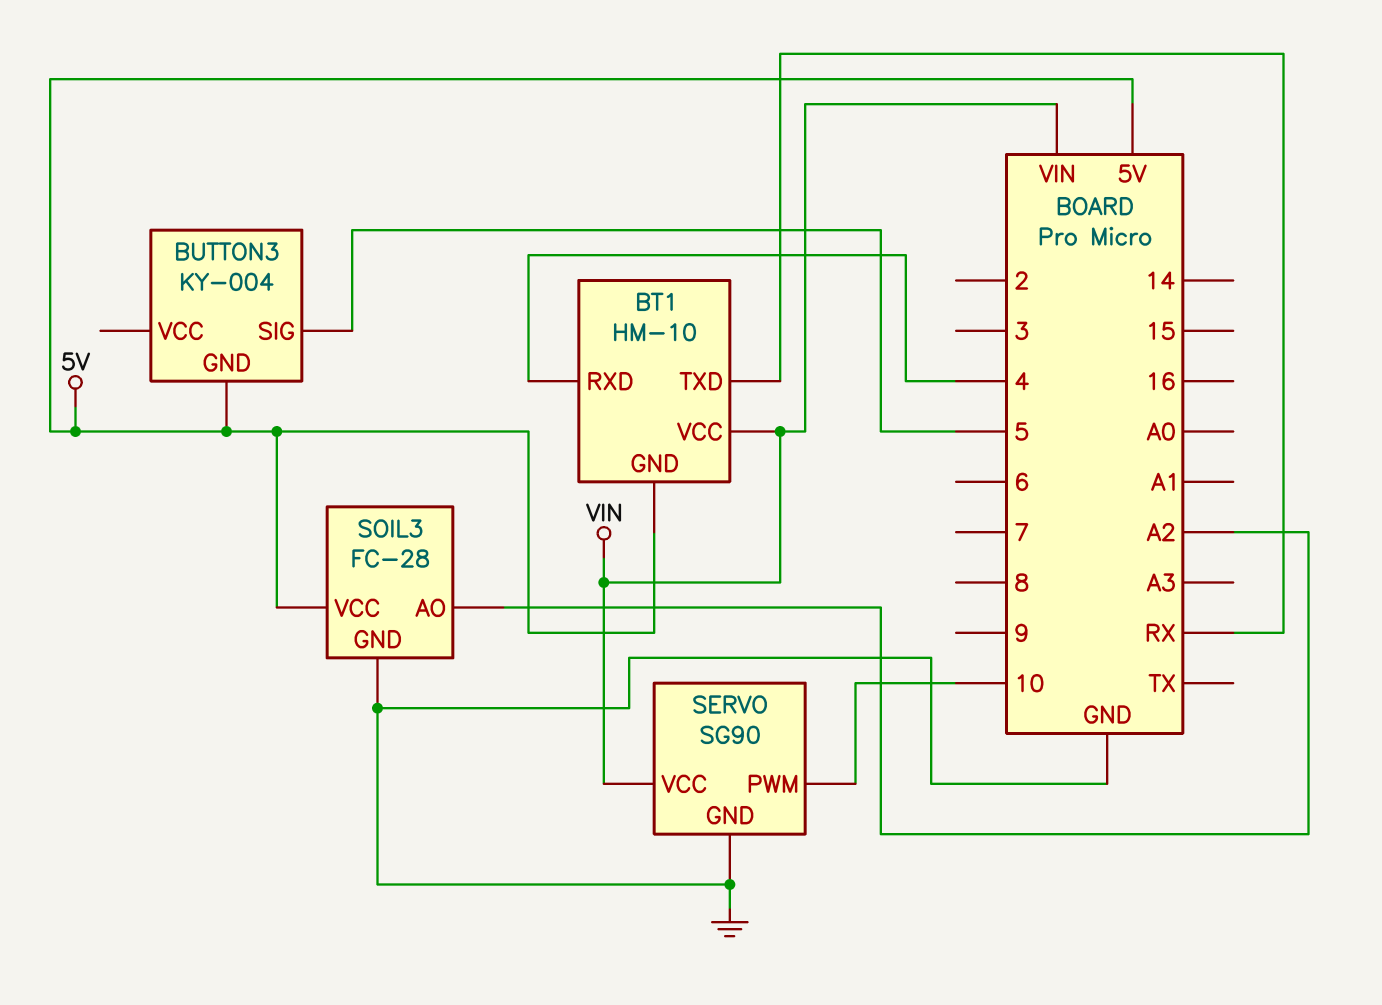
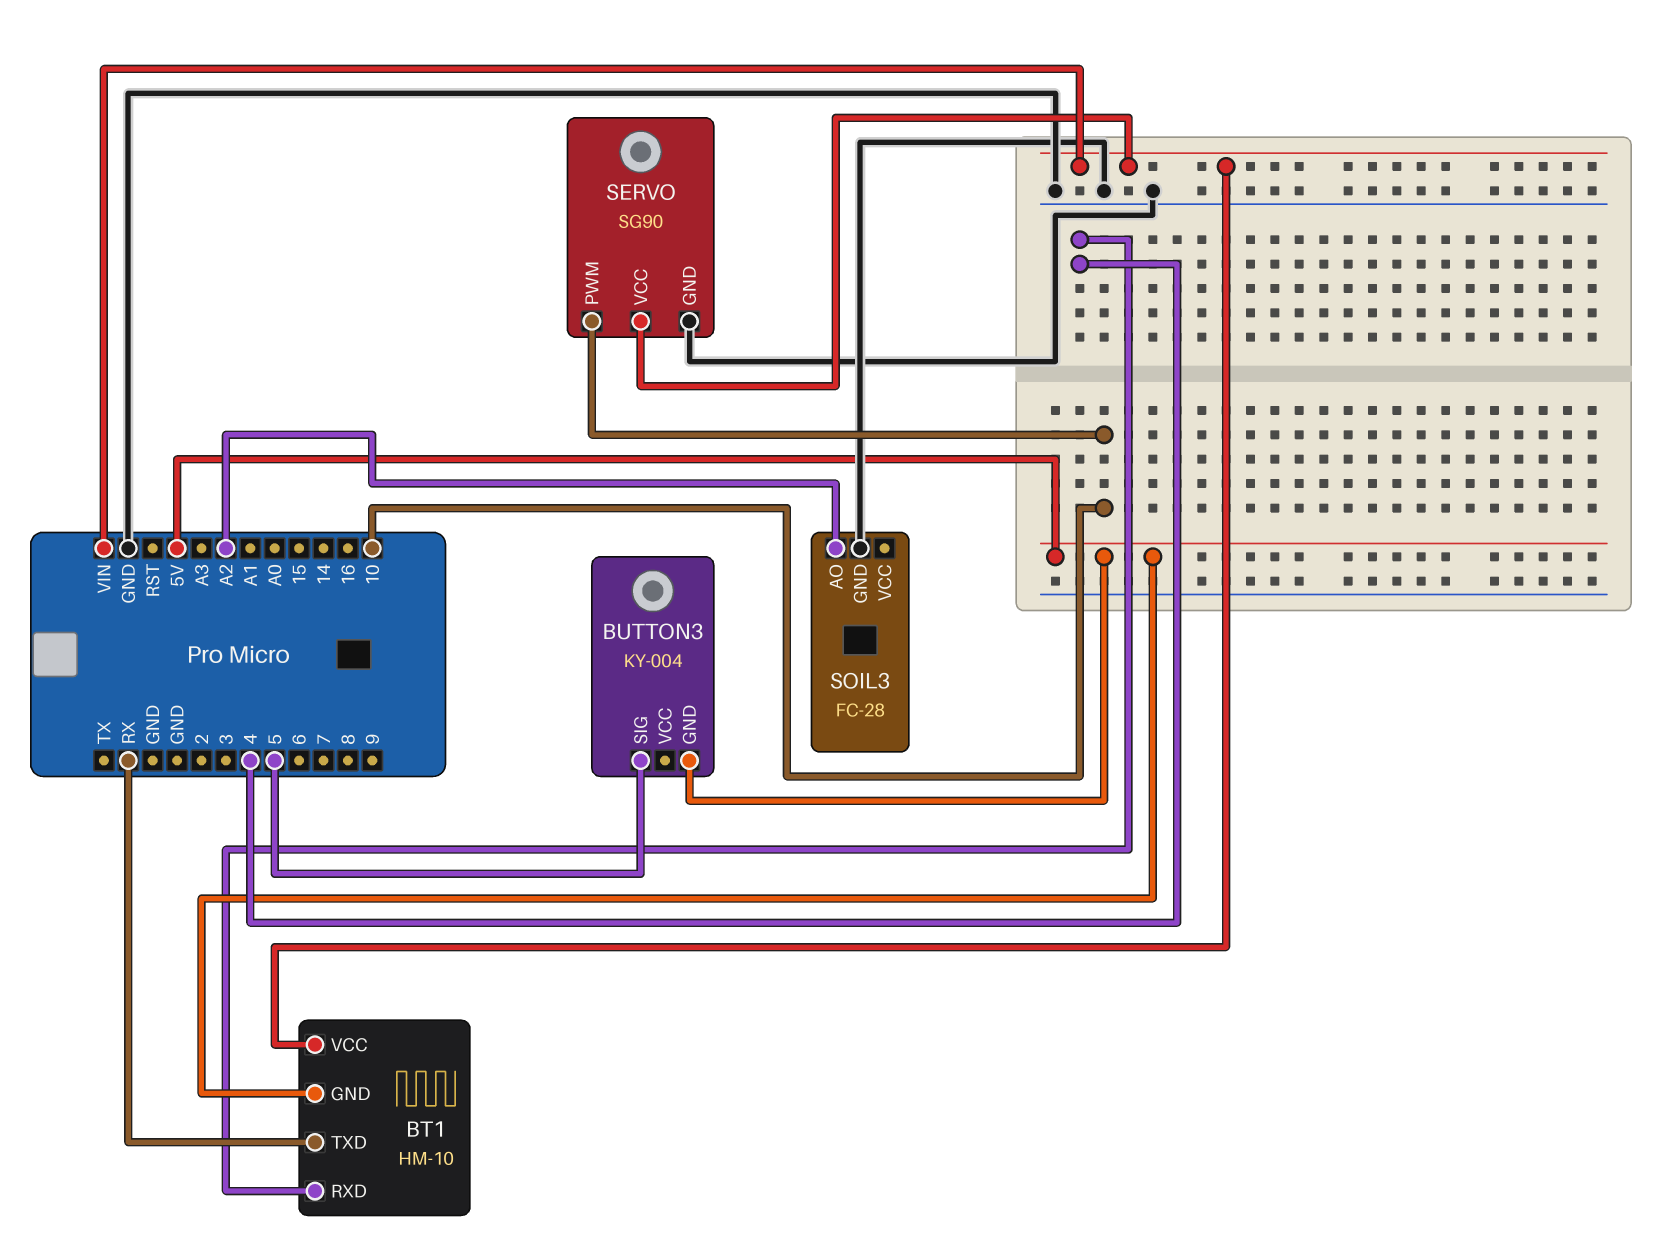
SOIL3 pin VCC: 5V -> none

